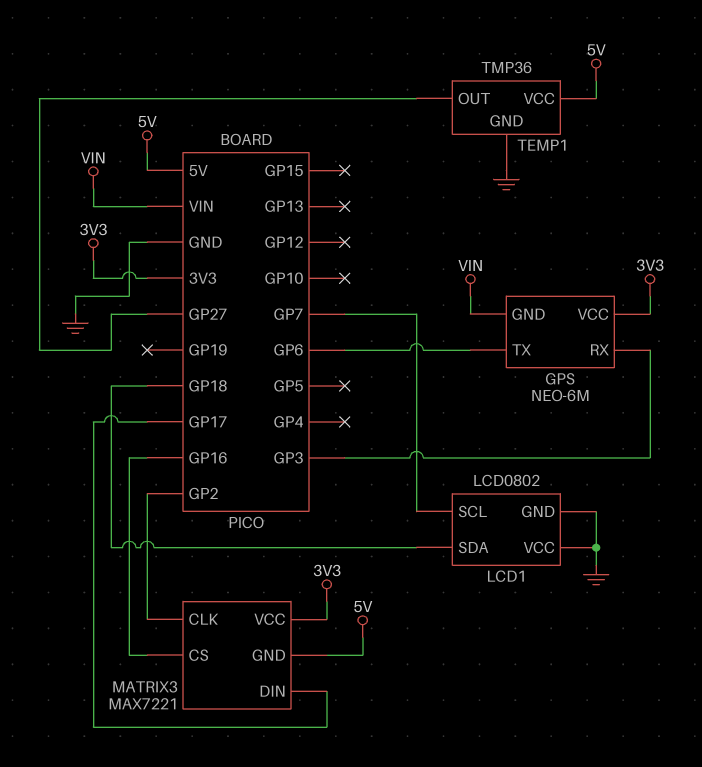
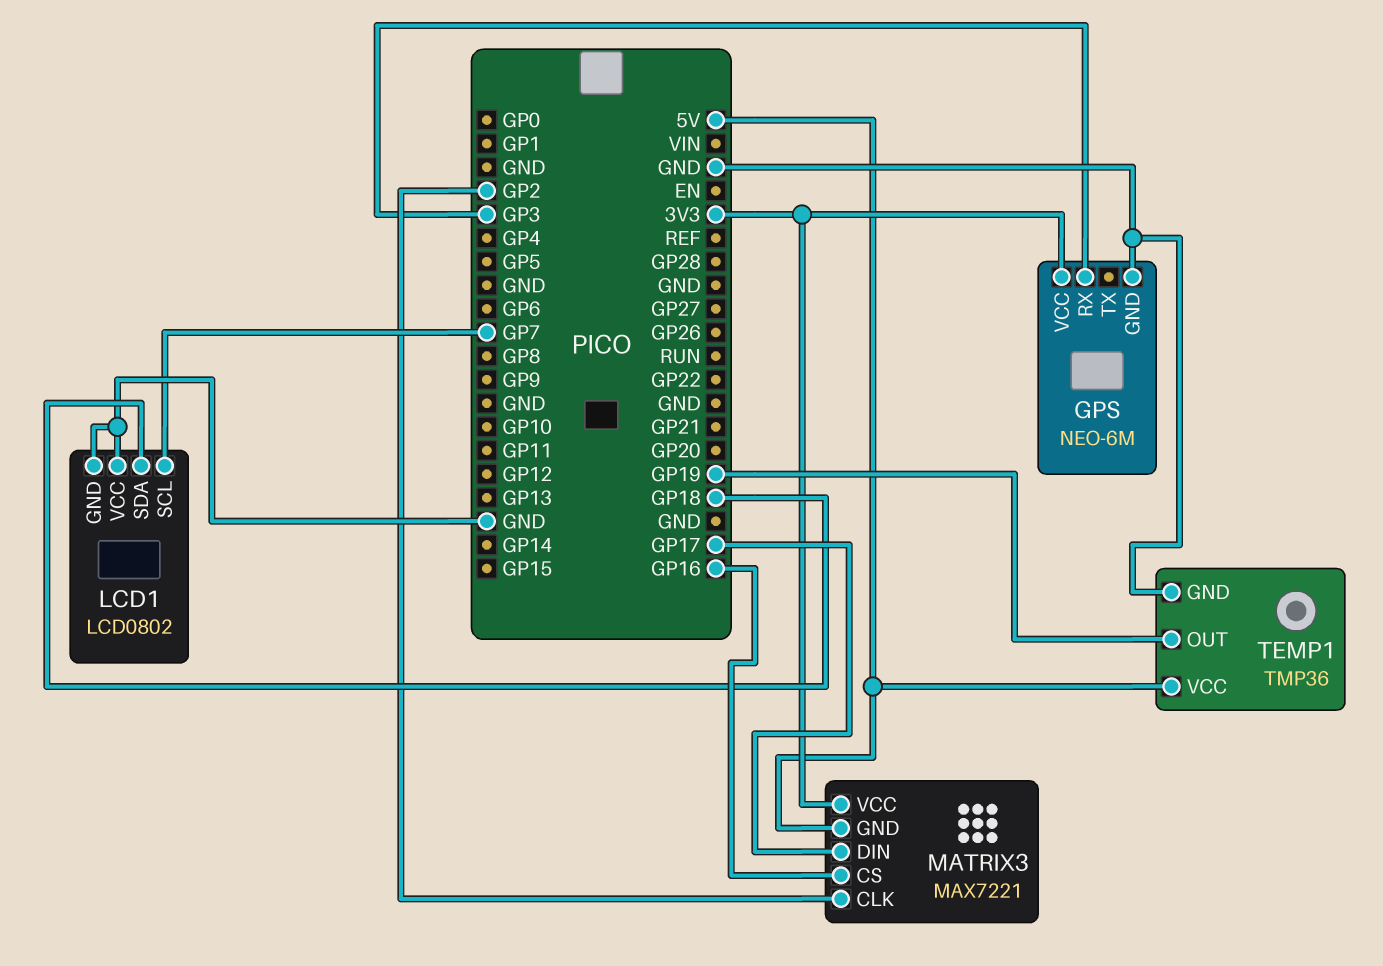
GPS pin GND: VIN -> GND
GPS pin TX: GP6 -> none
TEMP1 pin OUT: GP27 -> GP19

